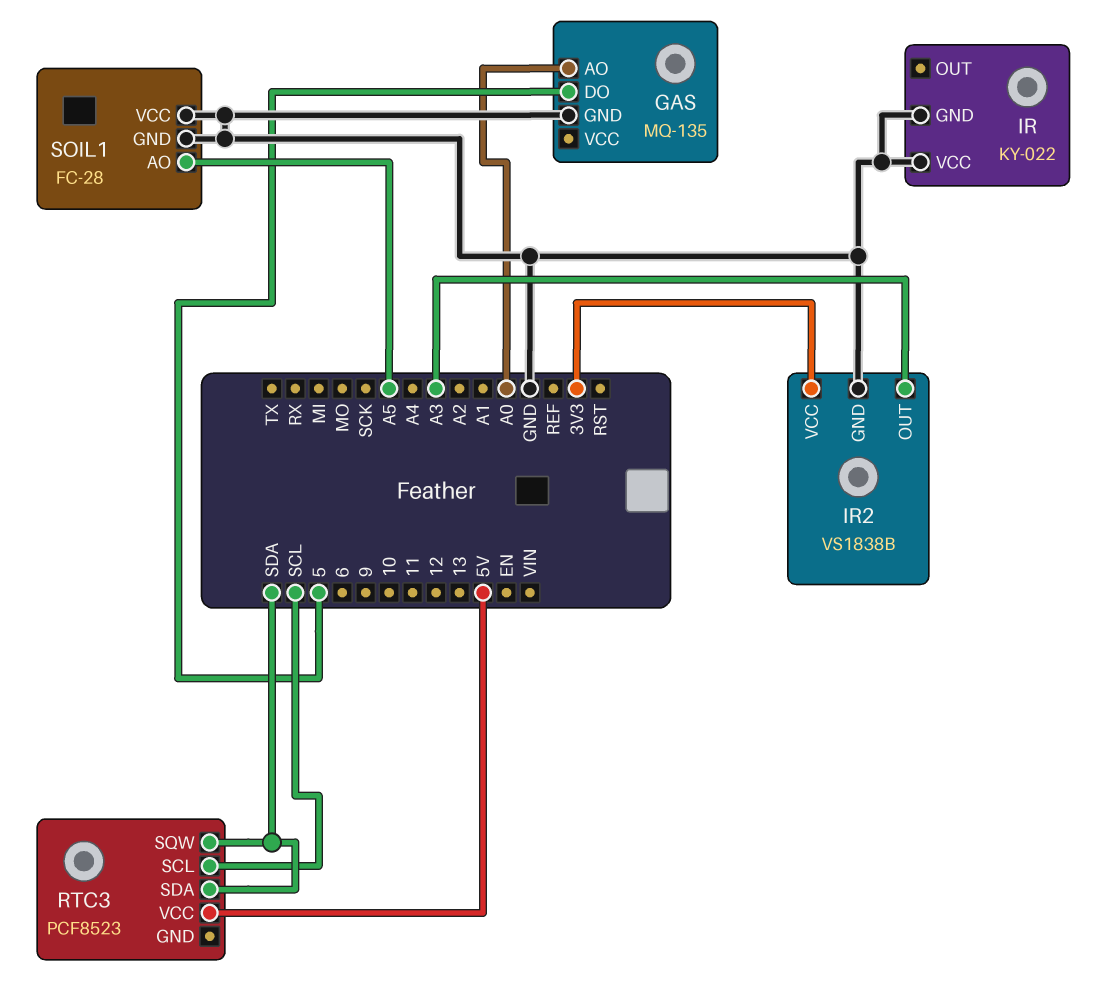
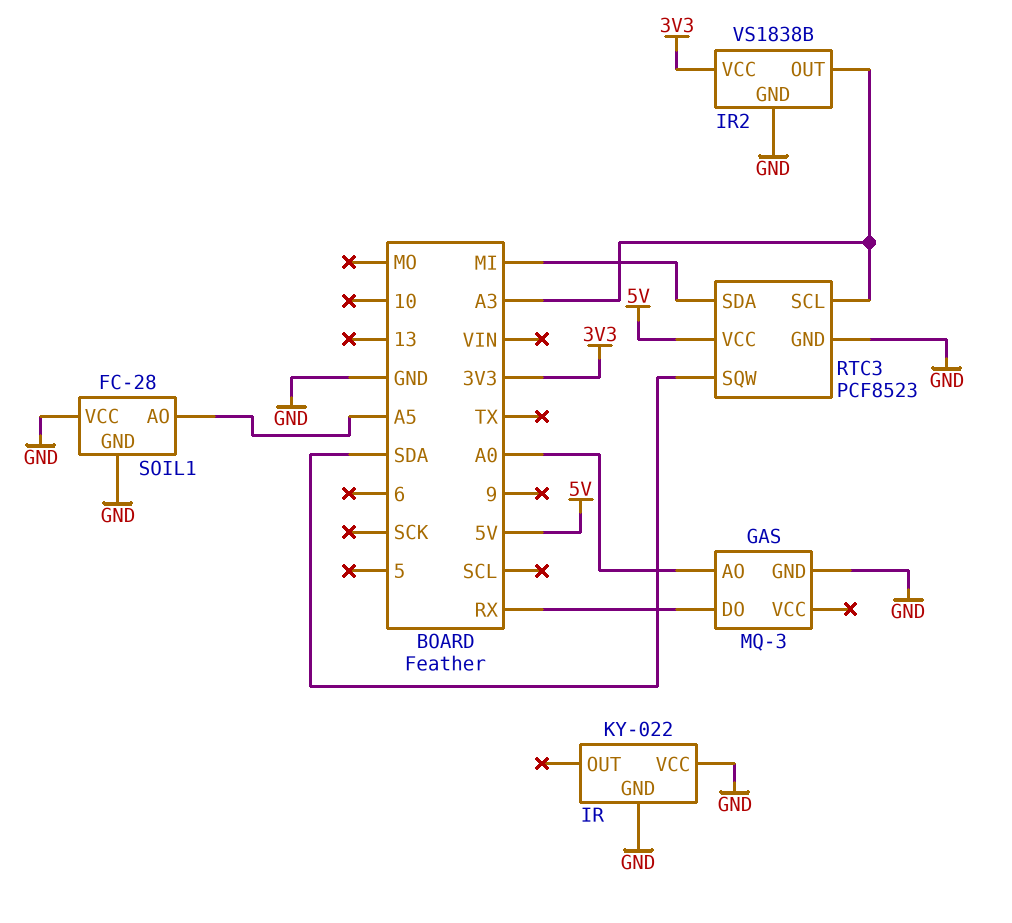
GAS: MQ-135 -> MQ-3
GAS pin DO: 5 -> RX
RTC3 pin GND: none -> GND
RTC3 pin SCL: SCL -> A3
RTC3 pin SDA: SDA -> MI

